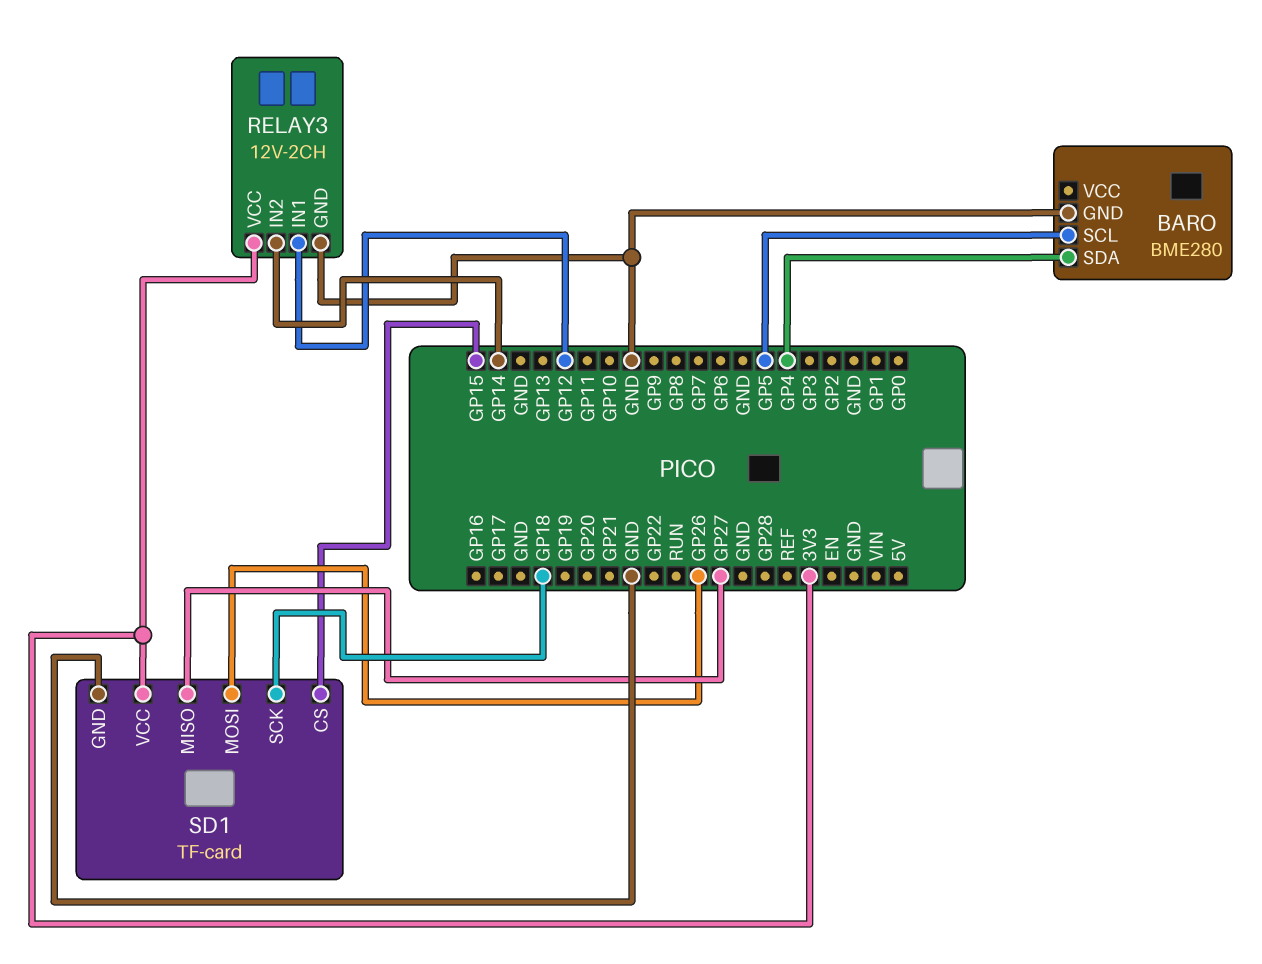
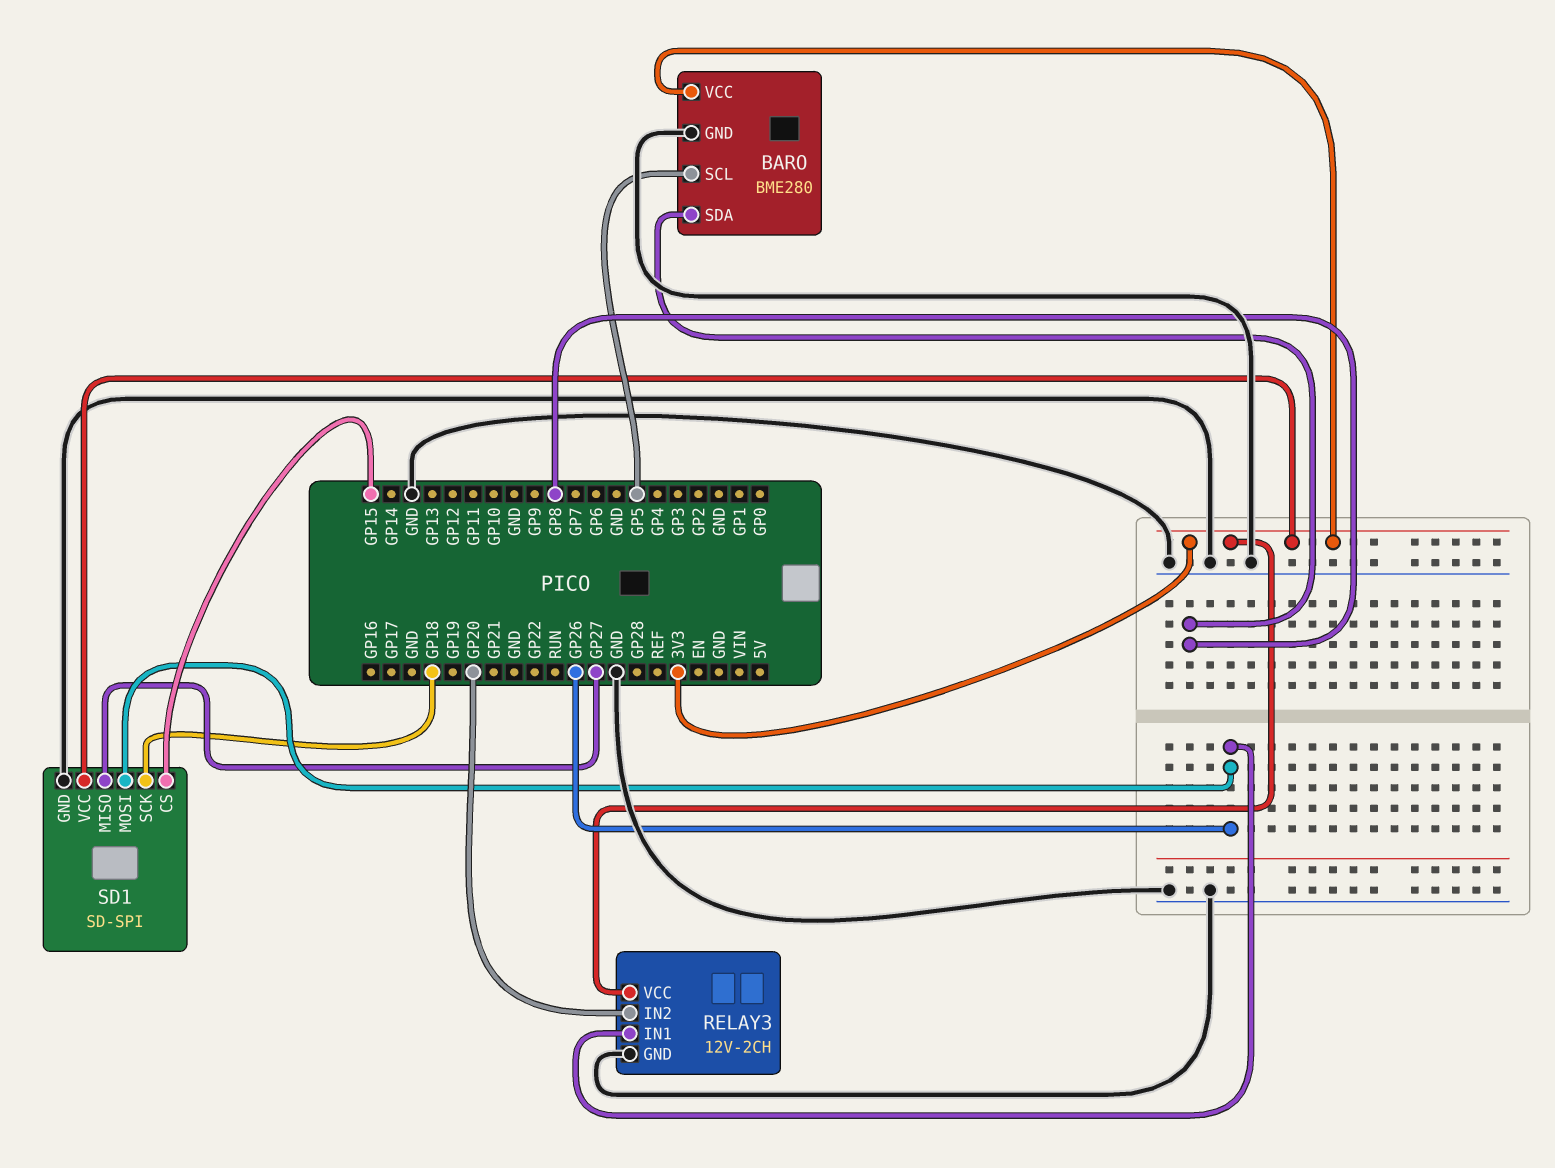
BARO pin SDA: GP4 -> GP8
BARO pin VCC: none -> 3V3
RELAY3 pin IN1: GP12 -> GP26
RELAY3 pin IN2: GP14 -> GP20
SD1: TF-card -> SD-SPI

